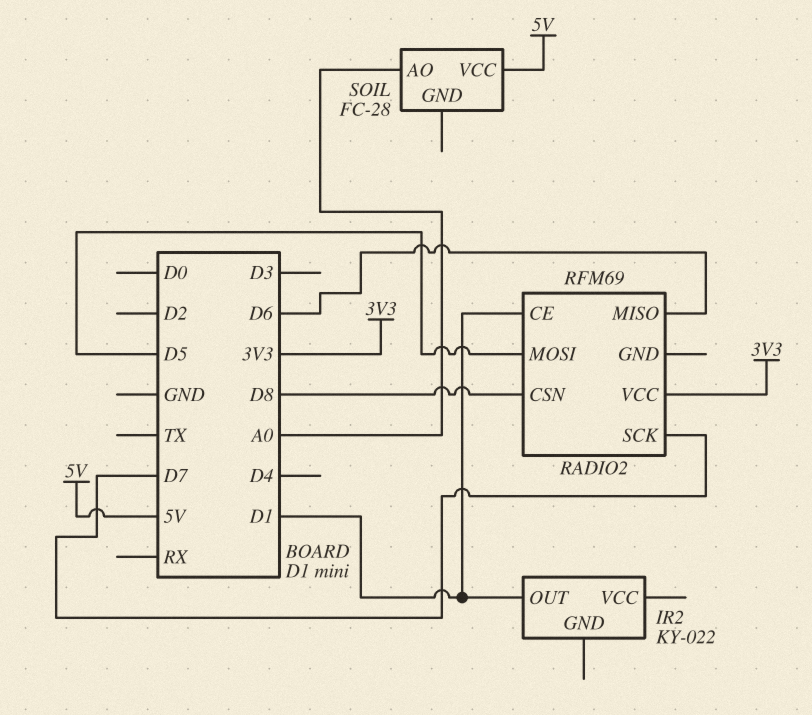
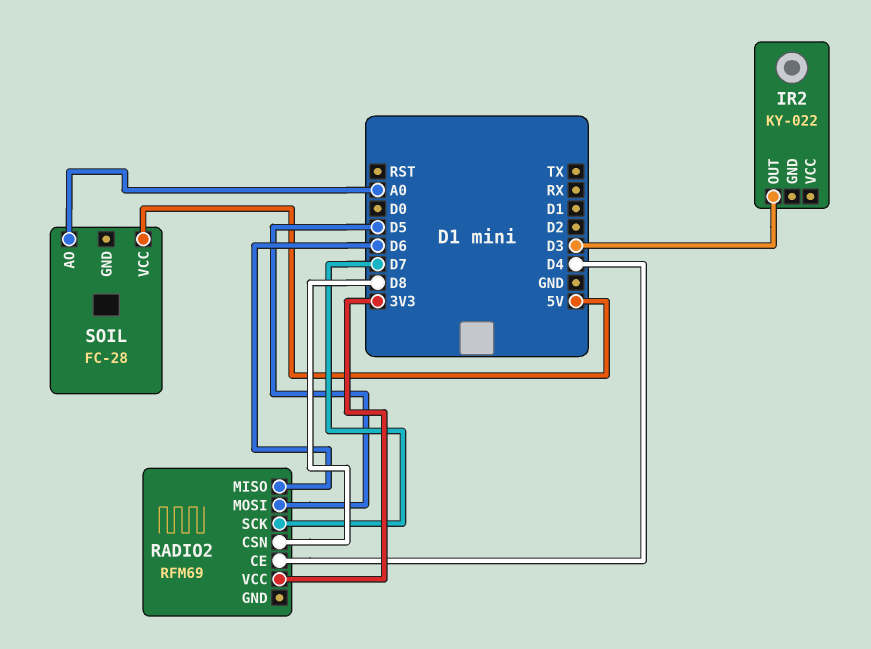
IR2 pin OUT: D1 -> D3
RADIO2 pin CE: D1 -> D4

